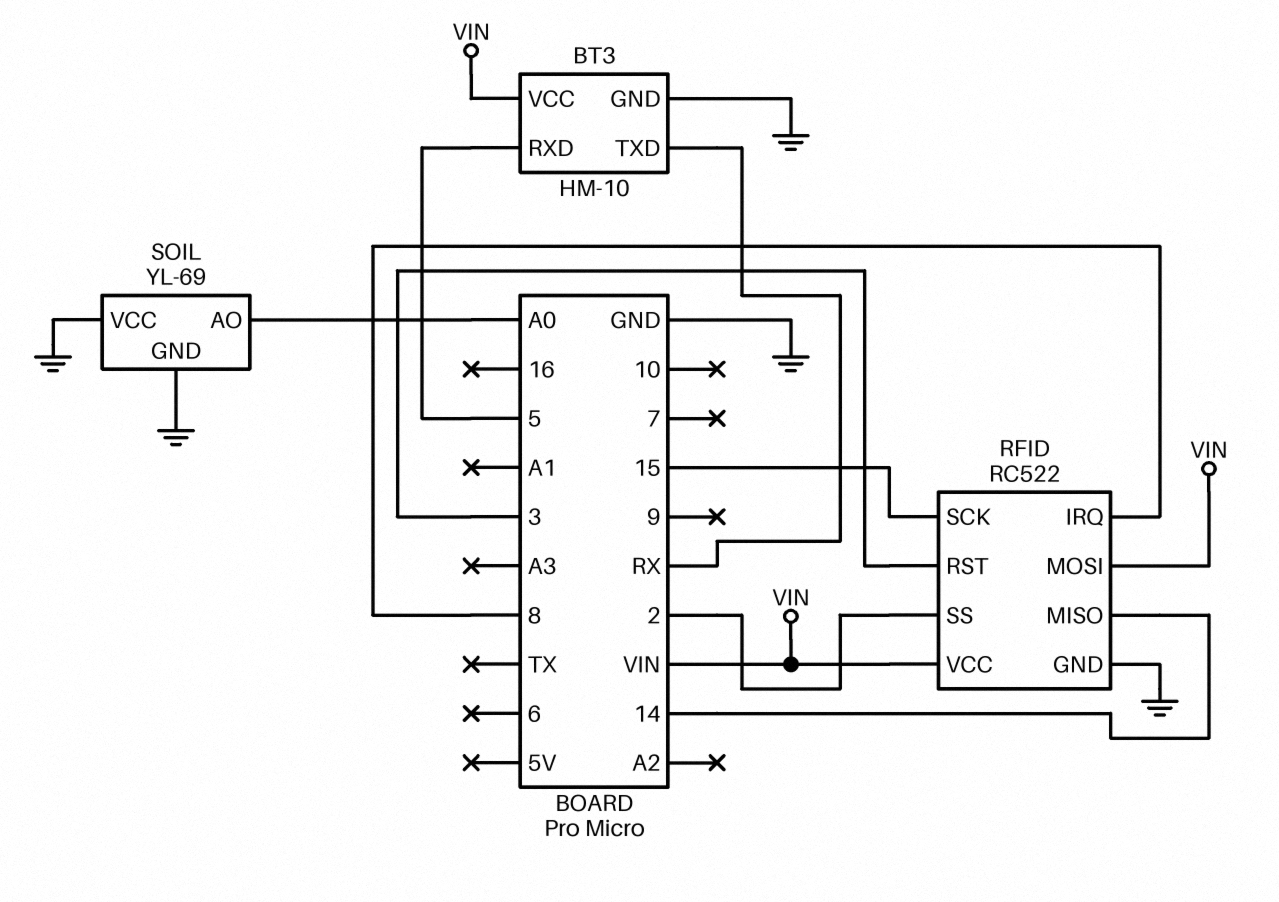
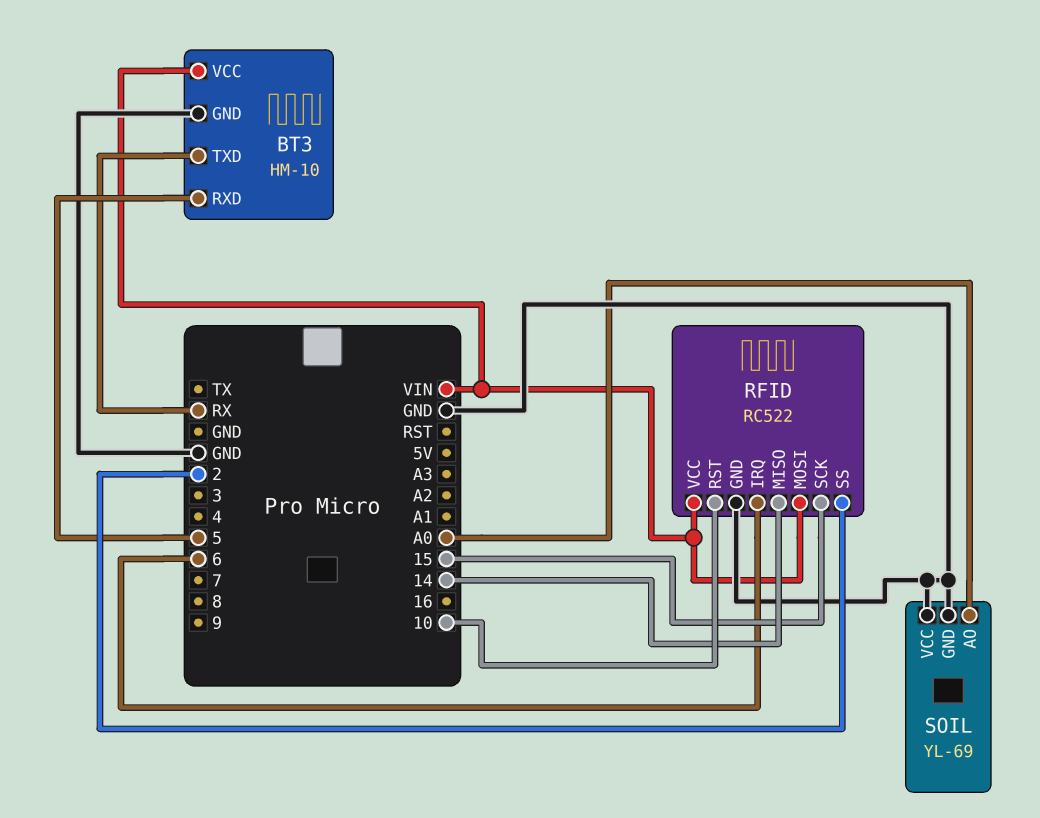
RFID pin IRQ: 8 -> 6
RFID pin RST: 3 -> 10

